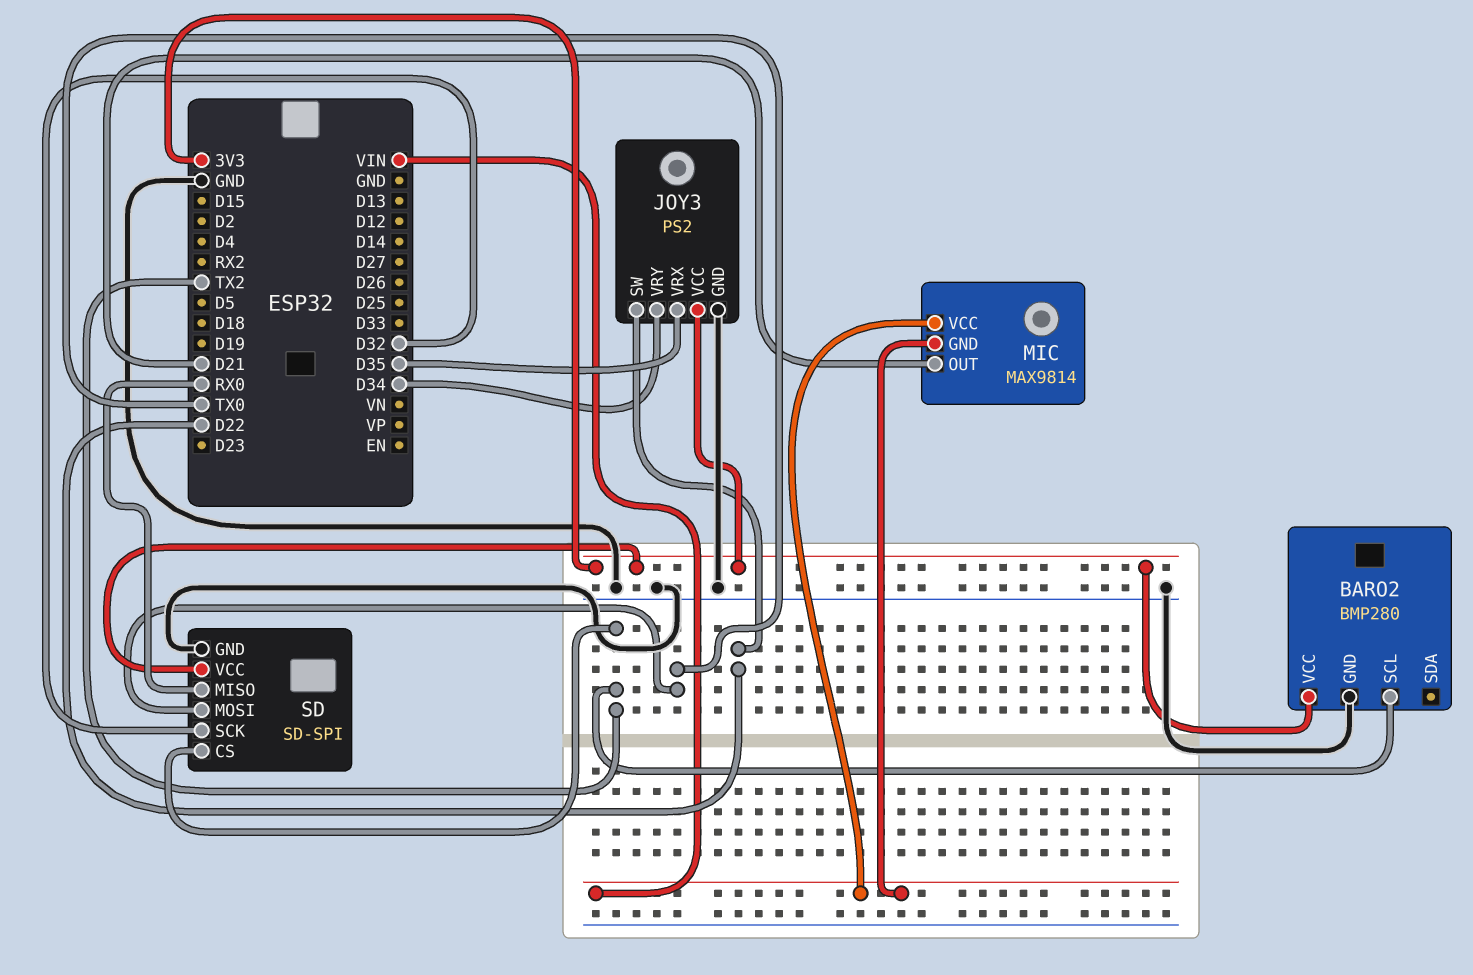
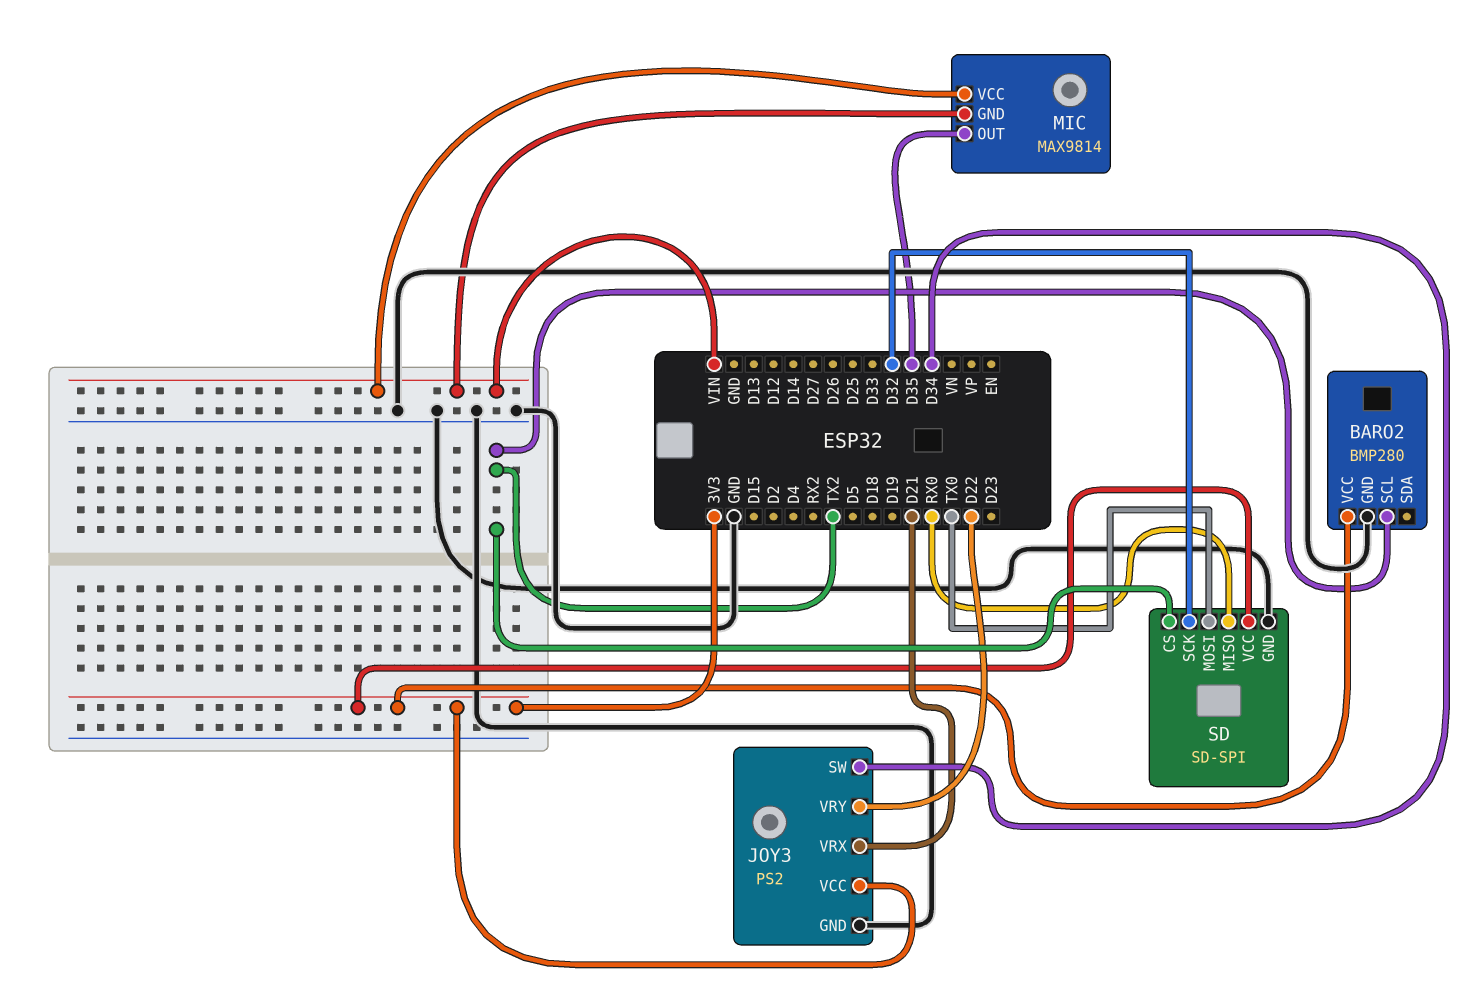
JOY3 pin SW: D22 -> D34
JOY3 pin VRX: D35 -> D21
JOY3 pin VRY: D34 -> D22
MIC pin OUT: D21 -> D35

